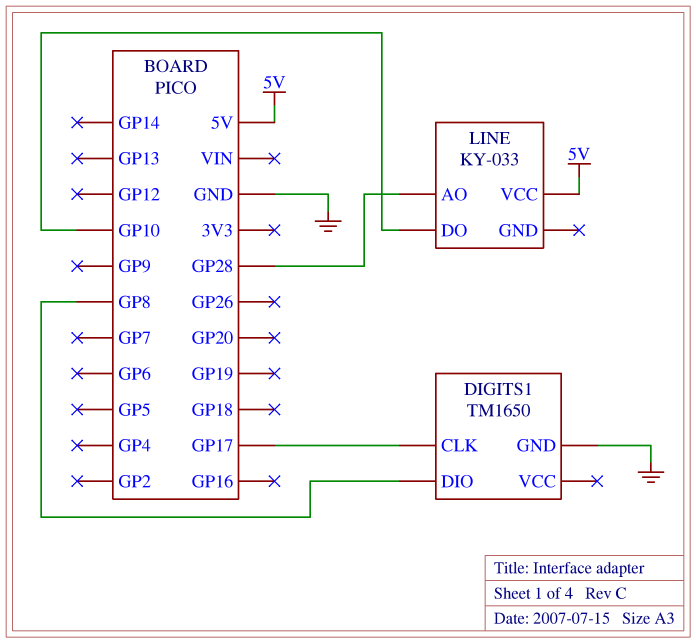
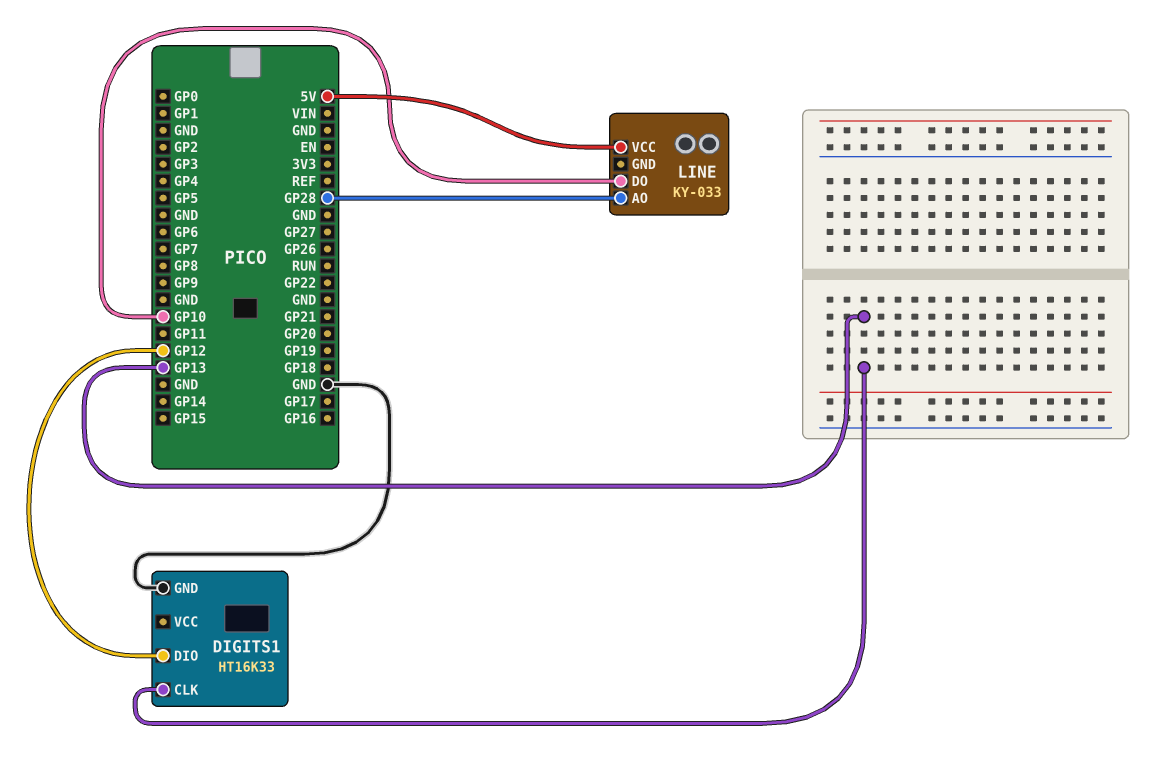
DIGITS1: TM1650 -> HT16K33
DIGITS1 pin CLK: GP17 -> GP13
DIGITS1 pin DIO: GP8 -> GP12

